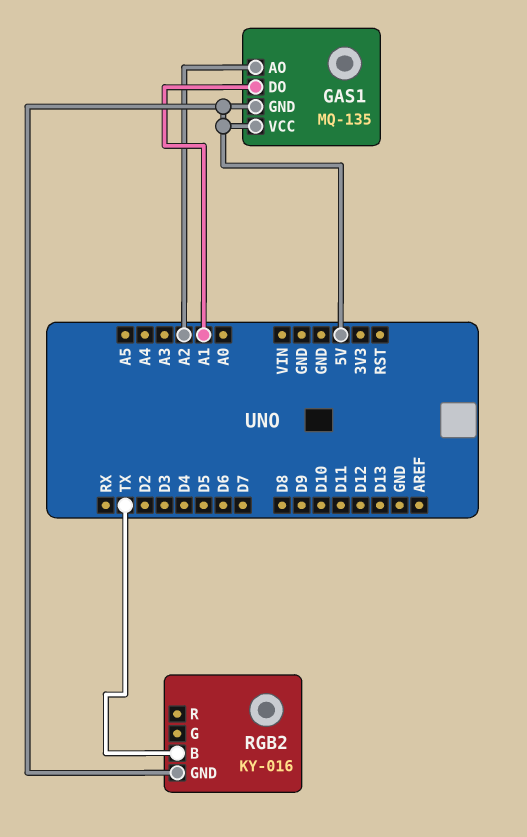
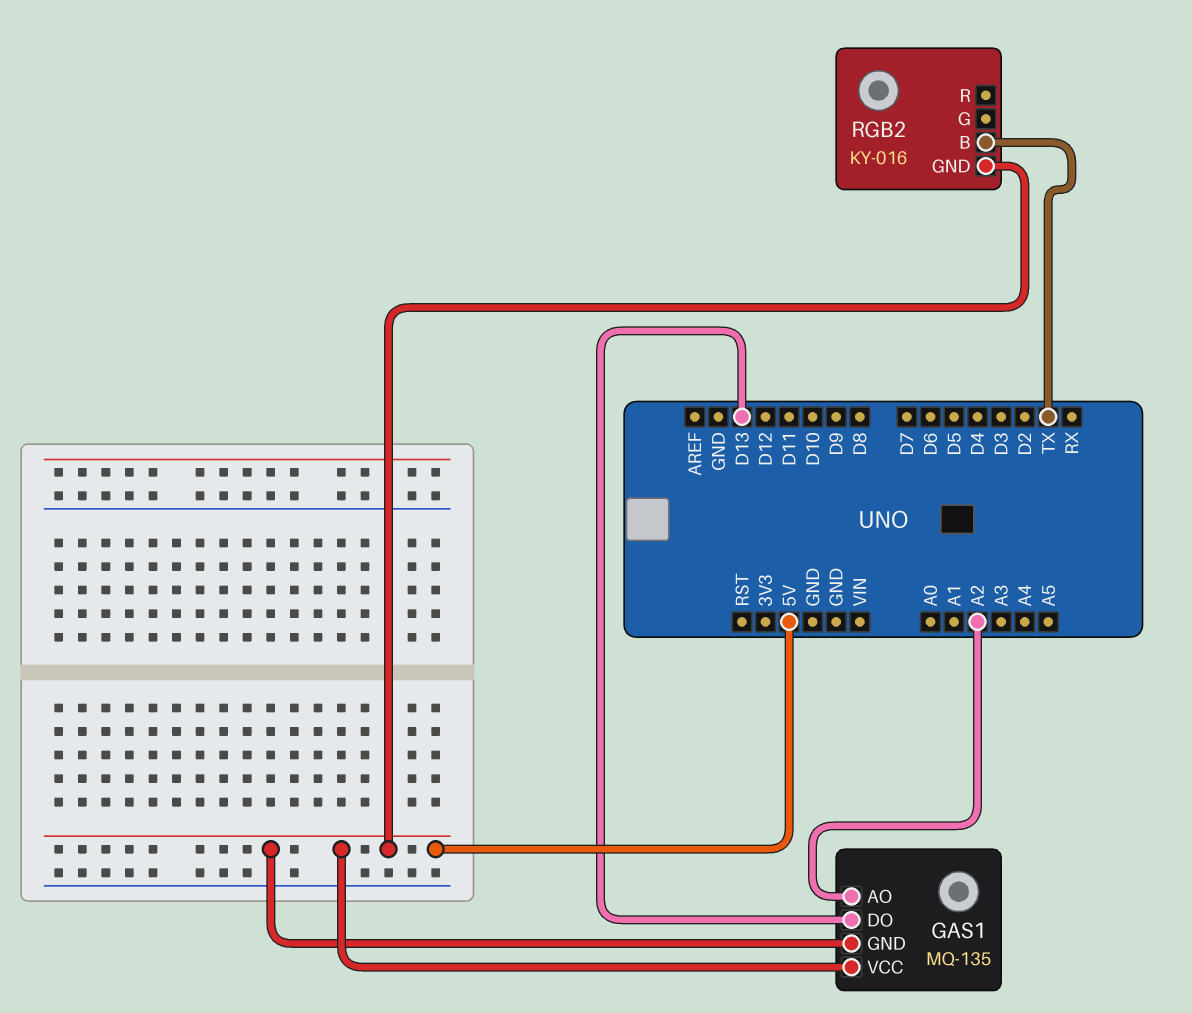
GAS1 pin DO: A1 -> D13

